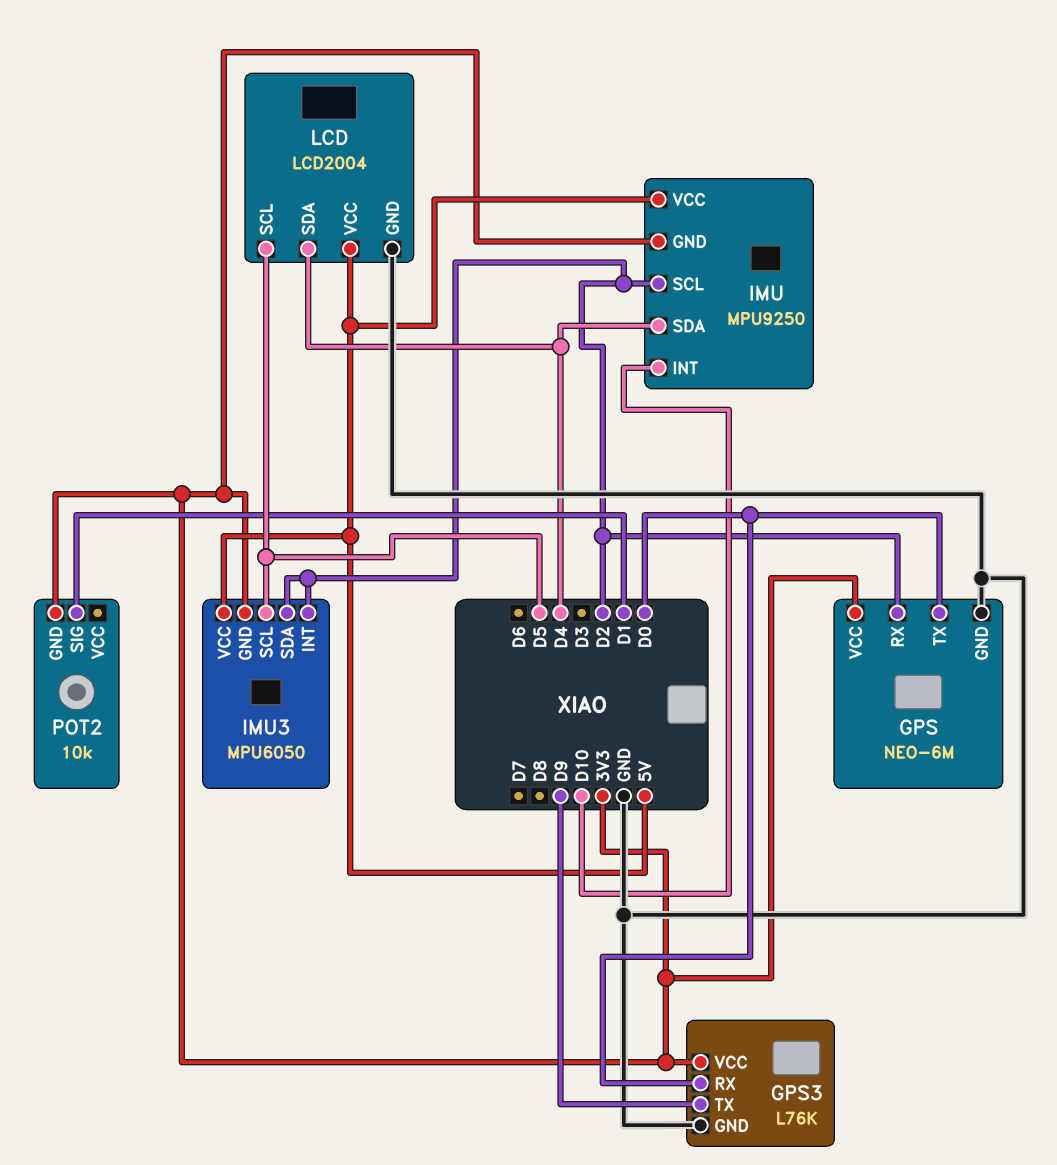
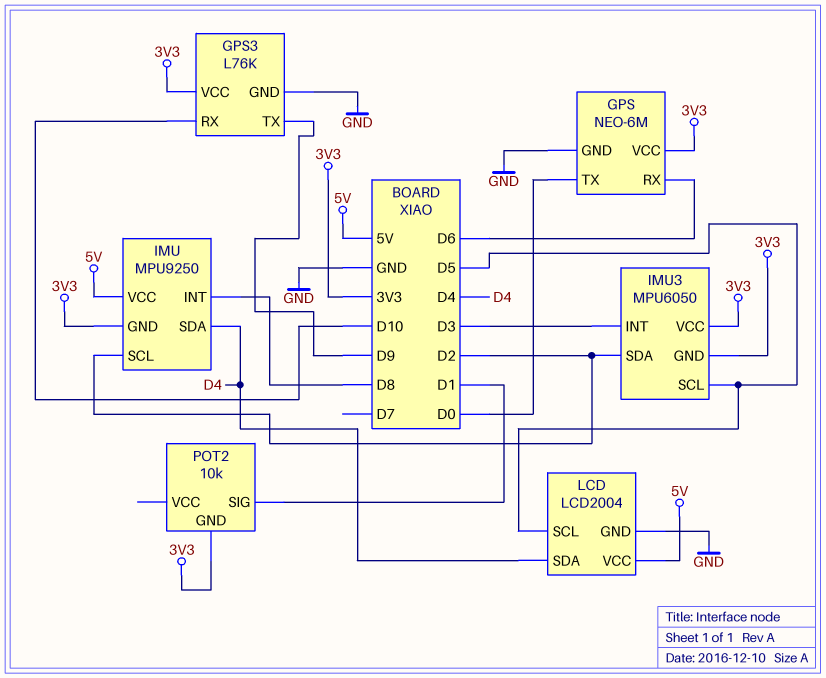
GPS pin RX: D2 -> D6
GPS3 pin RX: D0 -> D10
IMU pin INT: D10 -> D8
IMU3 pin INT: D2 -> D3
IMU3 pin VCC: 5V -> 3V3

